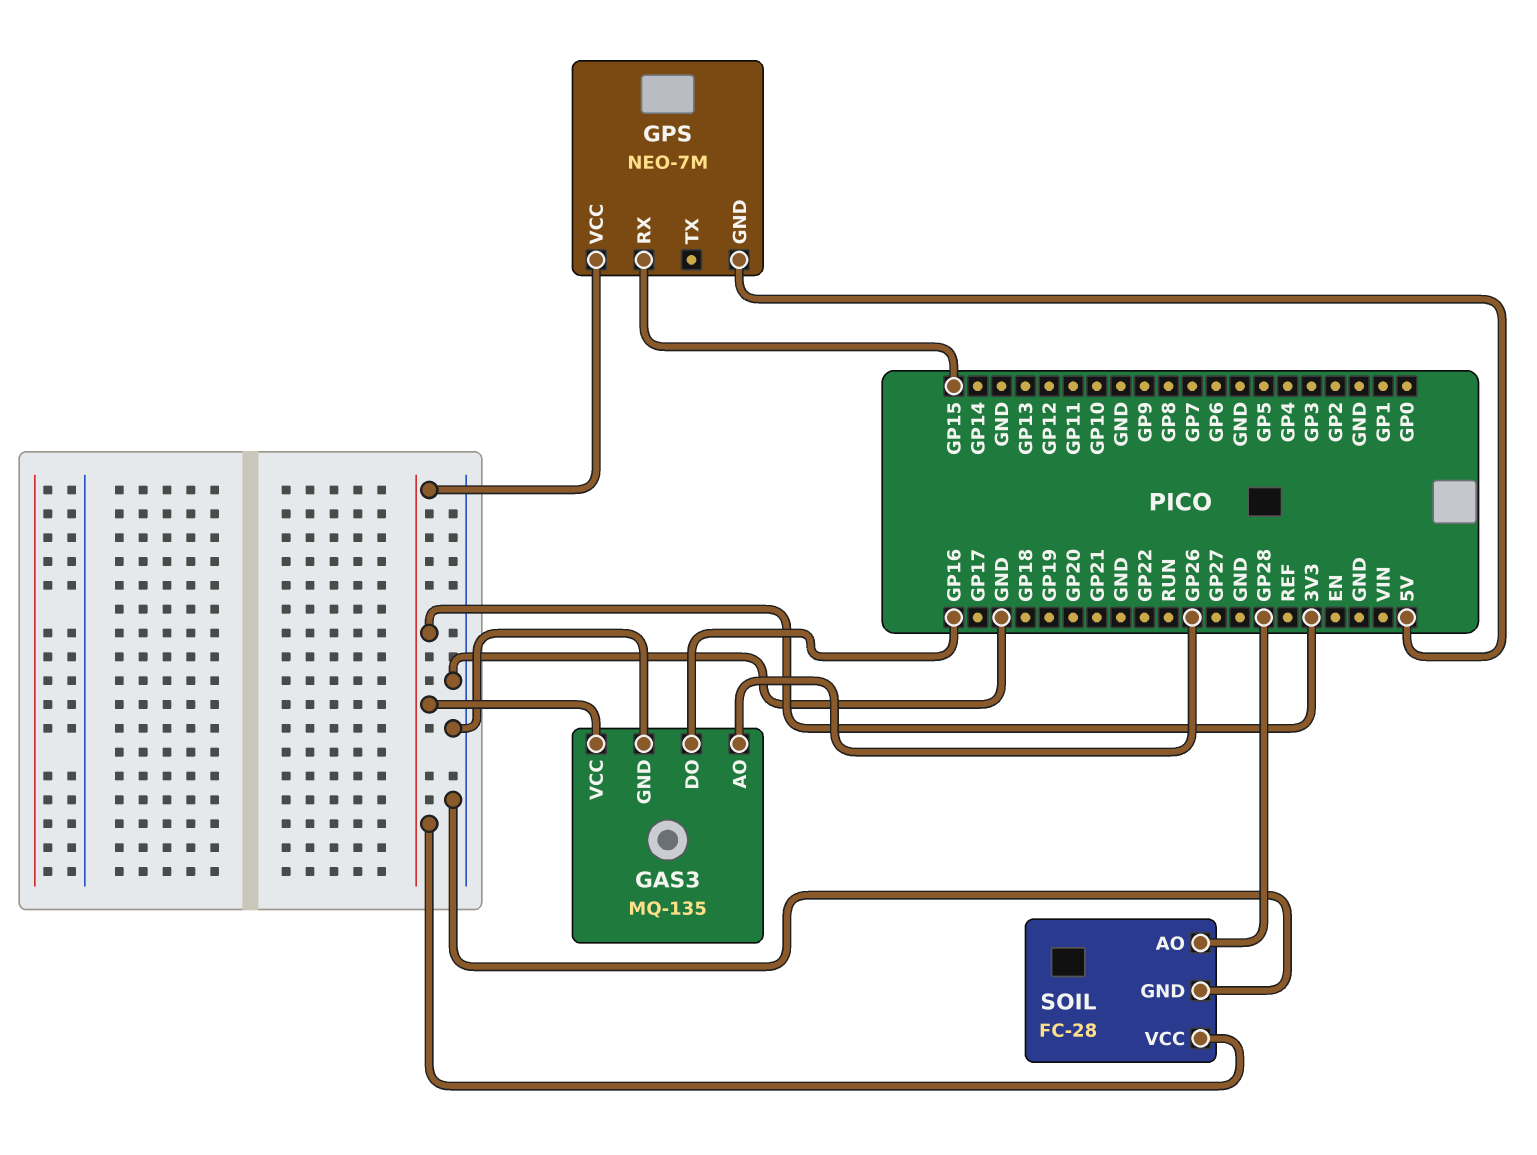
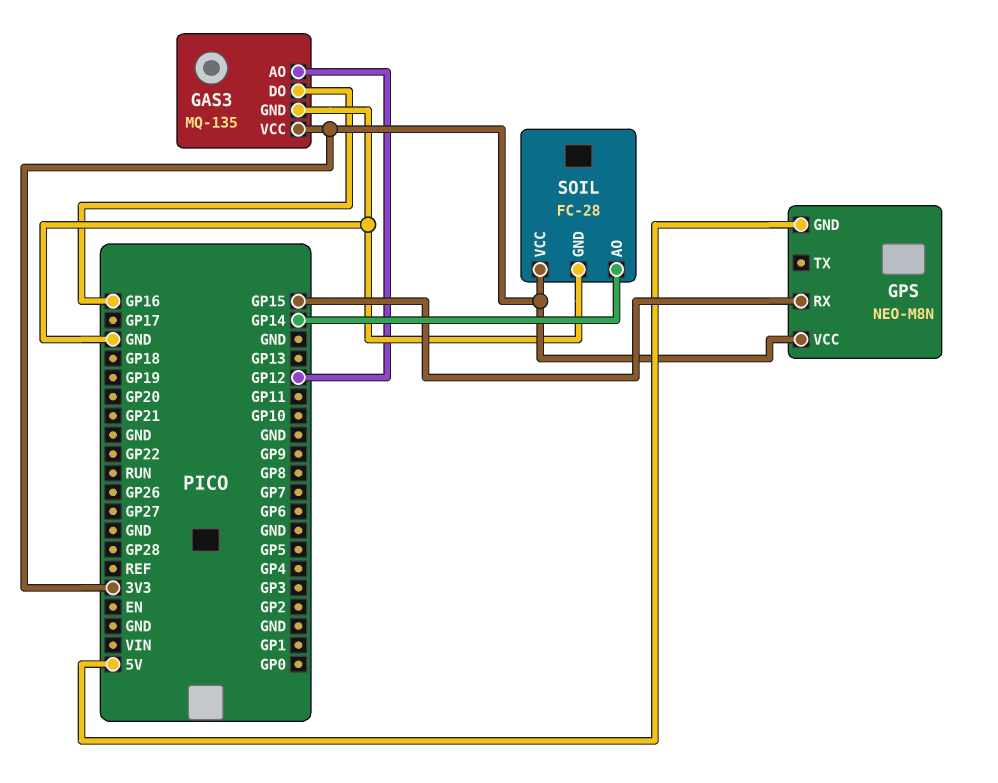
GAS3 pin AO: GP26 -> GP12
GPS: NEO-7M -> NEO-M8N
SOIL pin AO: GP28 -> GP14

